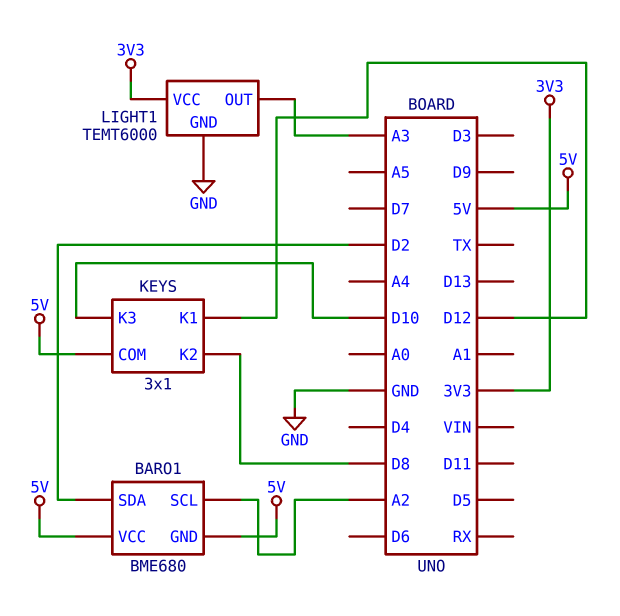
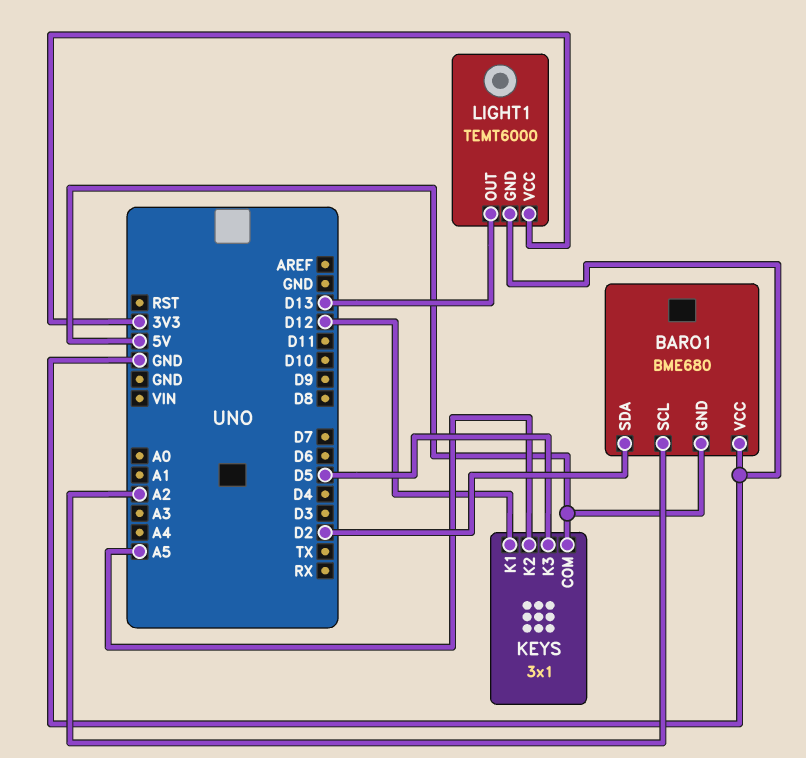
BARO1 pin VCC: 5V -> GND
KEYS pin K2: D8 -> A5
KEYS pin K3: D10 -> D5
LIGHT1 pin OUT: A3 -> D13

